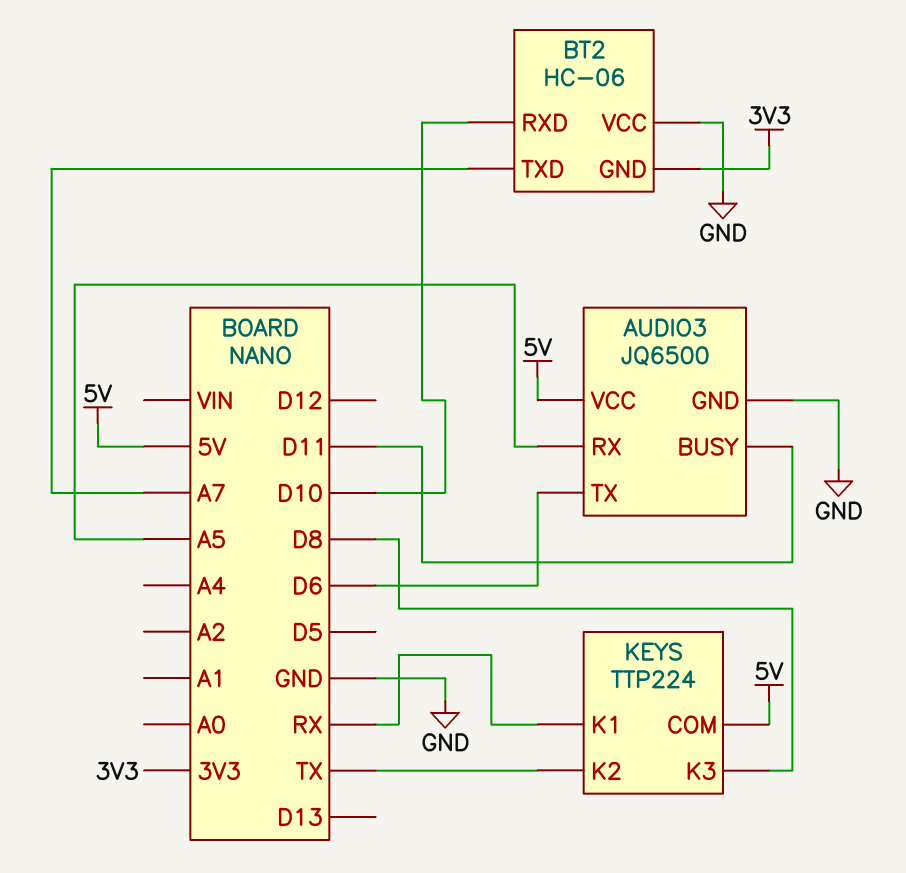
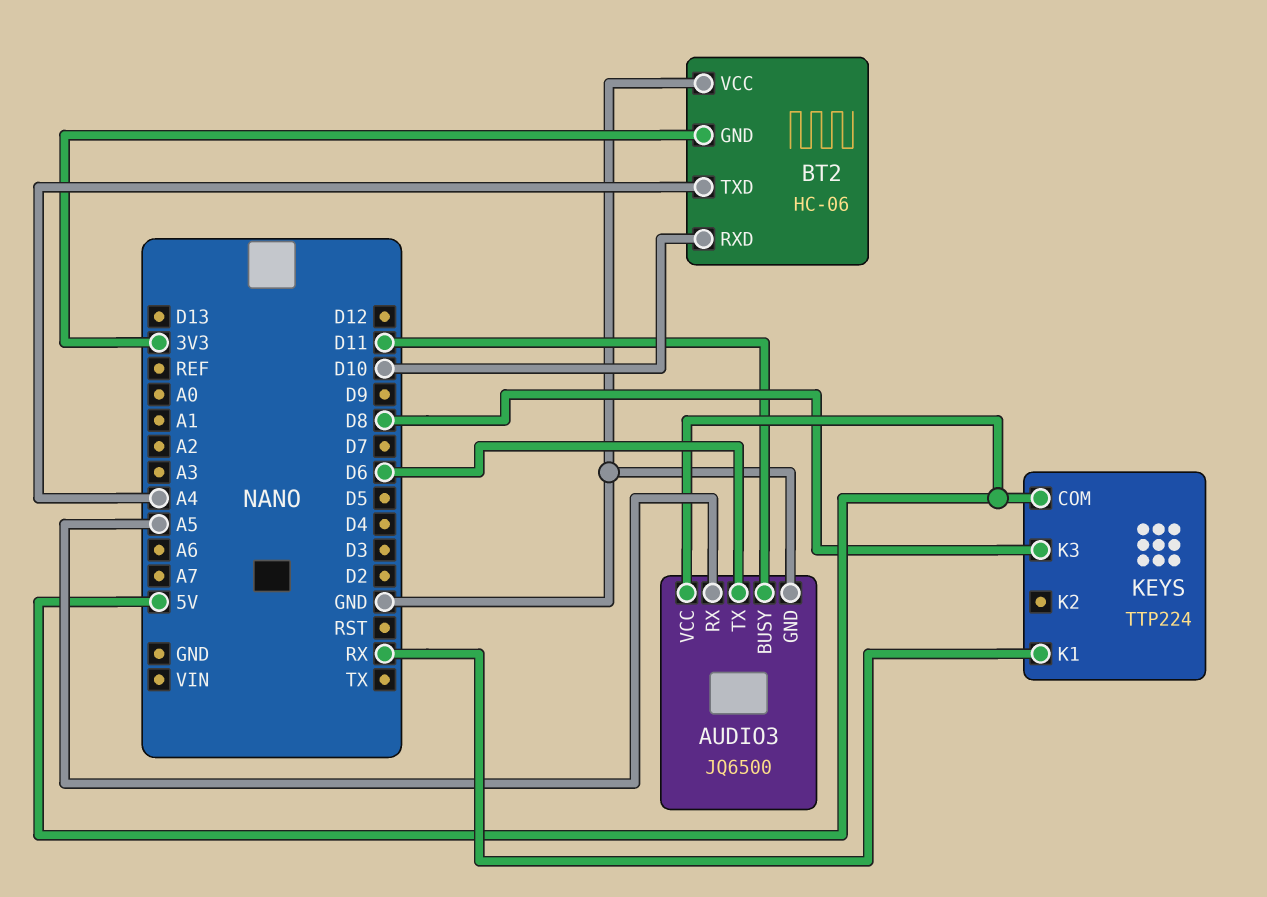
BT2 pin TXD: A7 -> A4
KEYS pin K2: TX -> none

